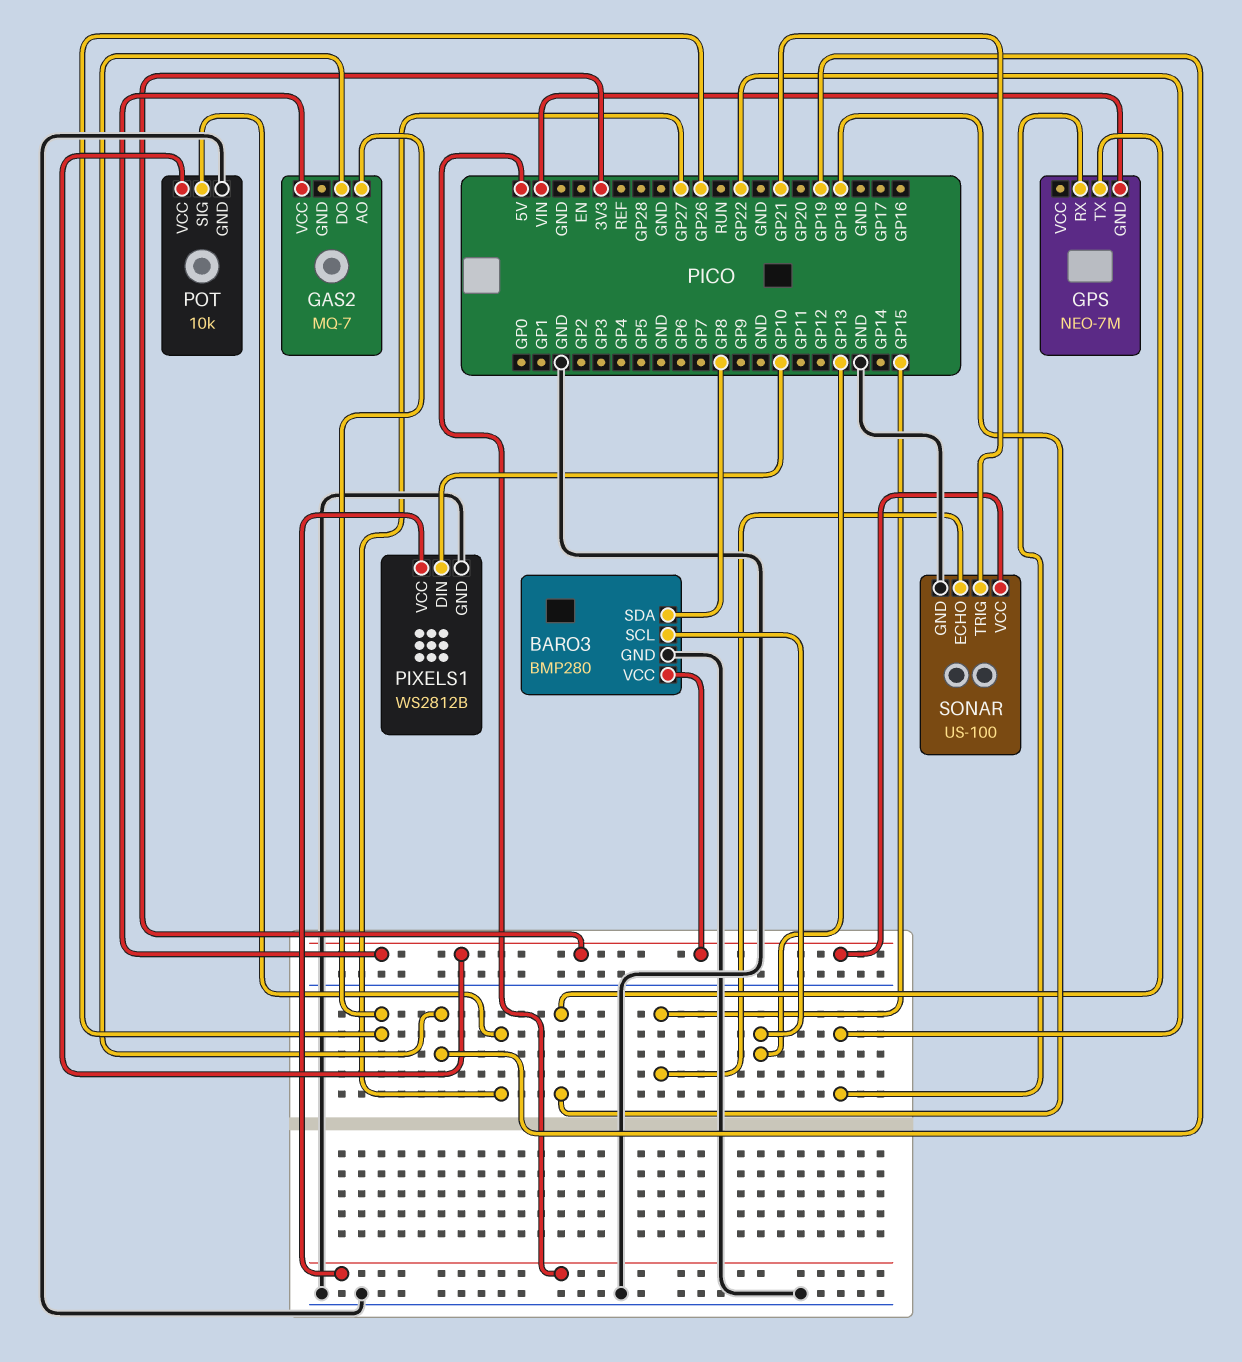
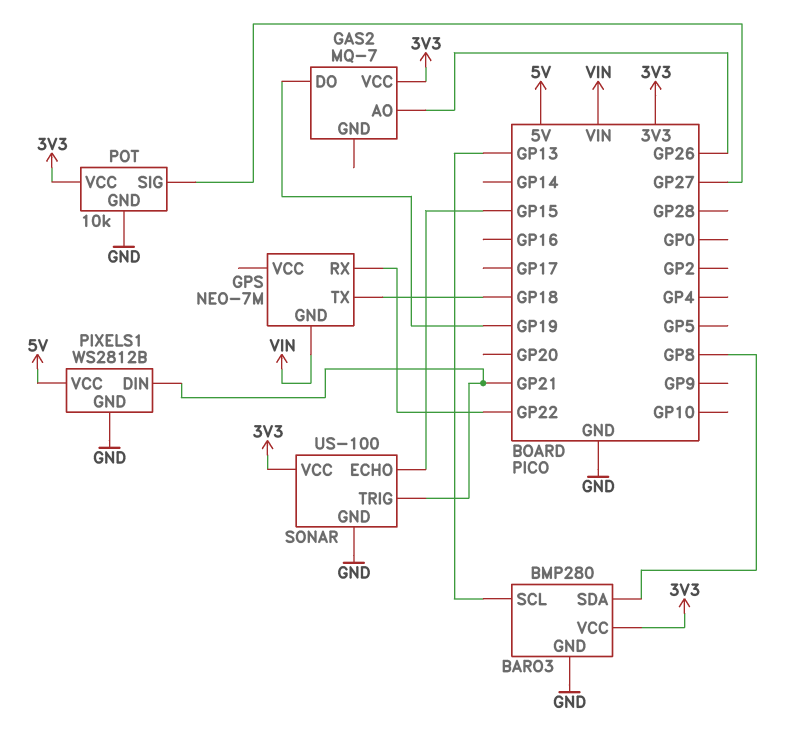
PIXELS1 pin DIN: GP10 -> GP21

